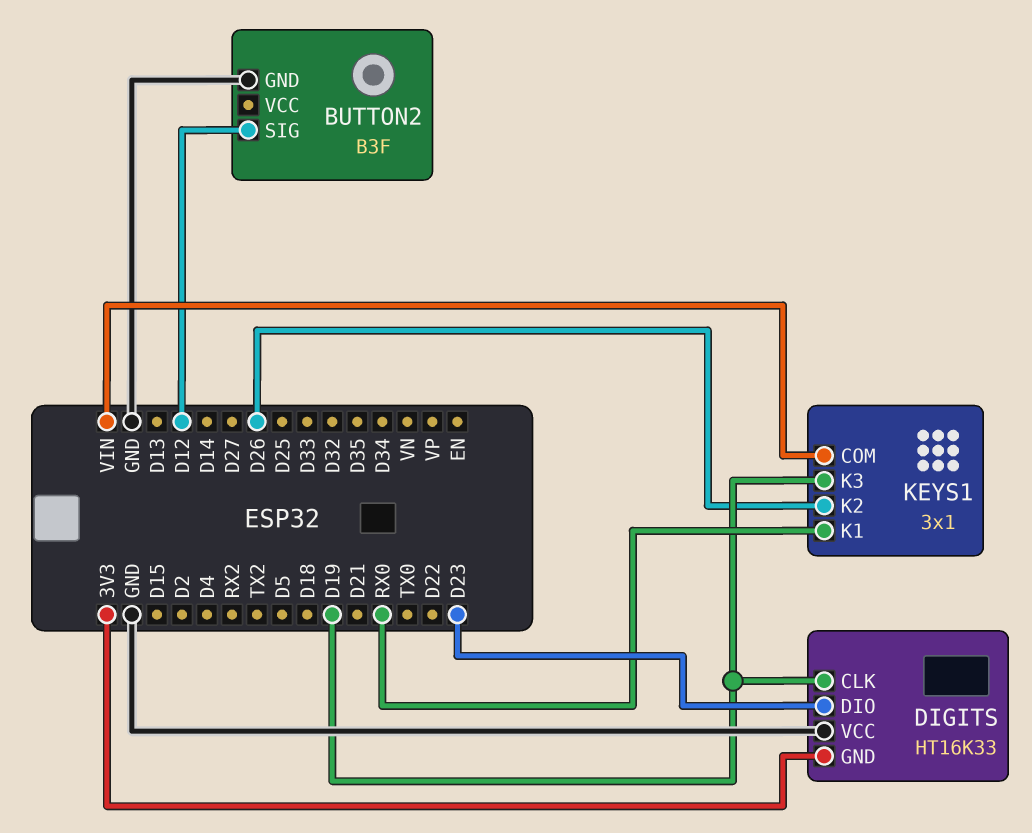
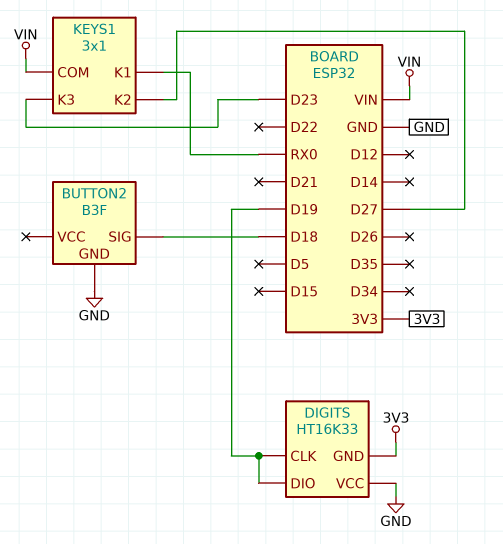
BUTTON2 pin SIG: D12 -> D18
DIGITS pin DIO: D23 -> D19
KEYS1 pin K2: D26 -> D27
KEYS1 pin K3: D19 -> D23

